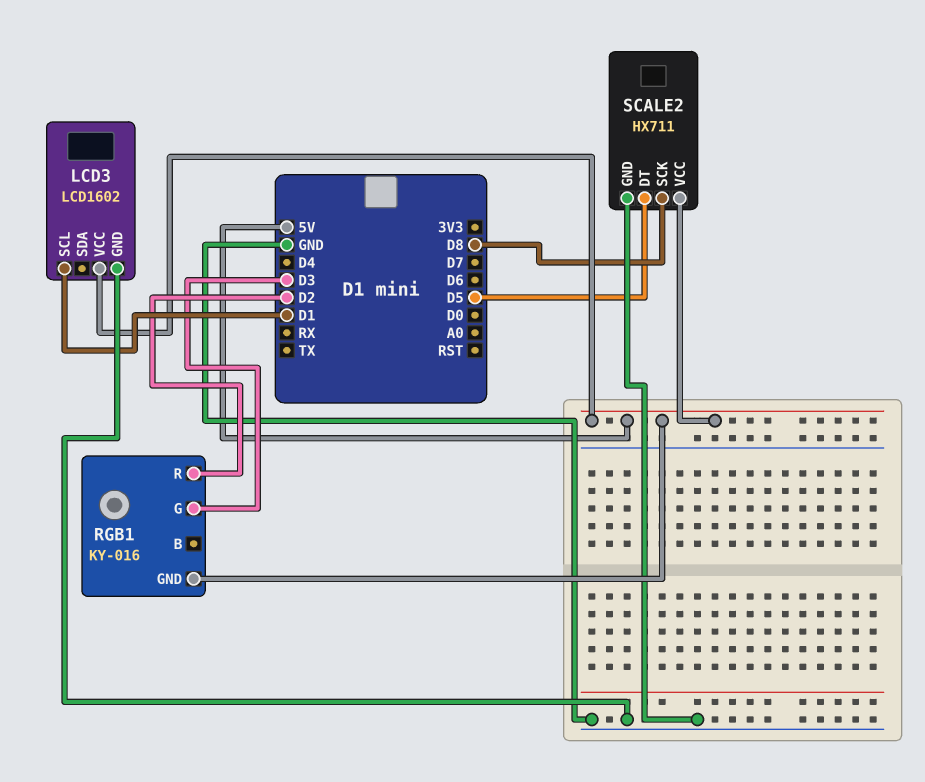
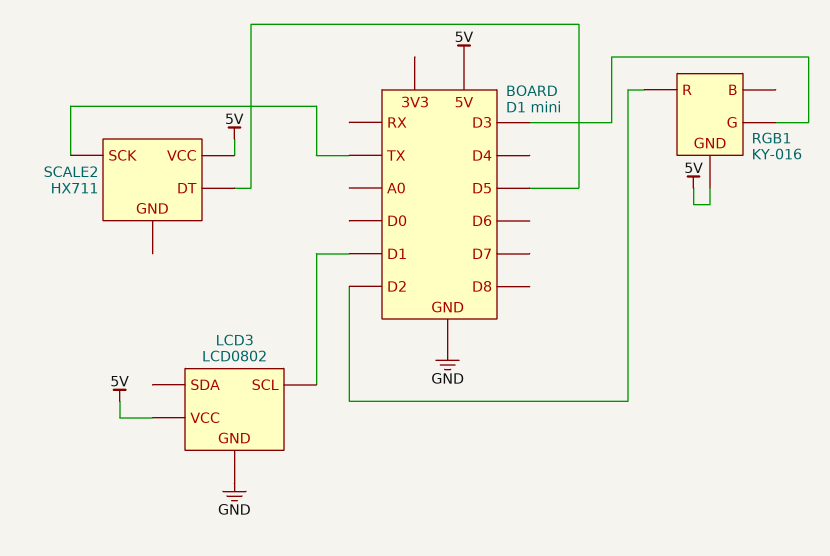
LCD3: LCD1602 -> LCD0802
SCALE2 pin GND: GND -> none
SCALE2 pin SCK: D8 -> TX

